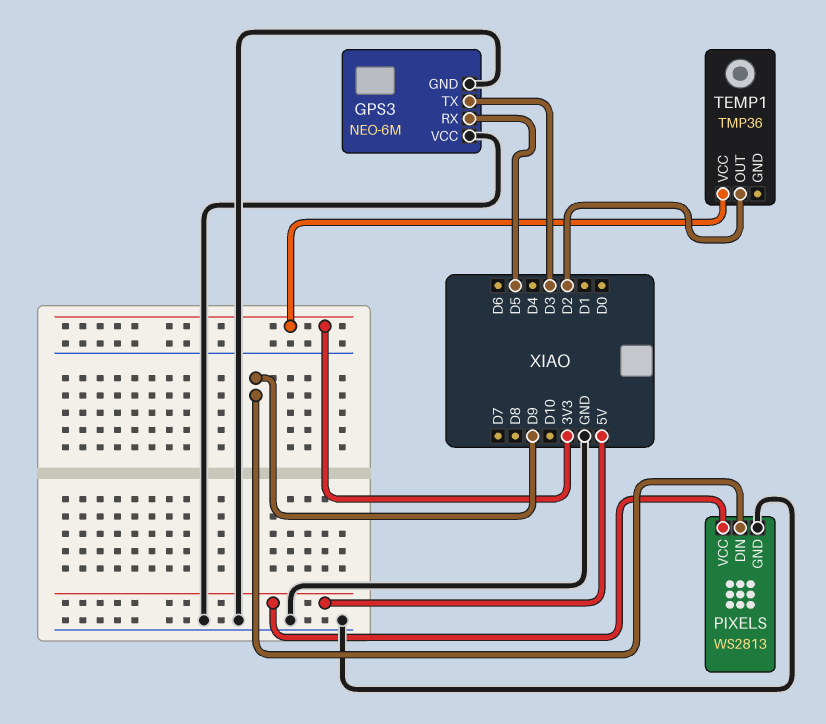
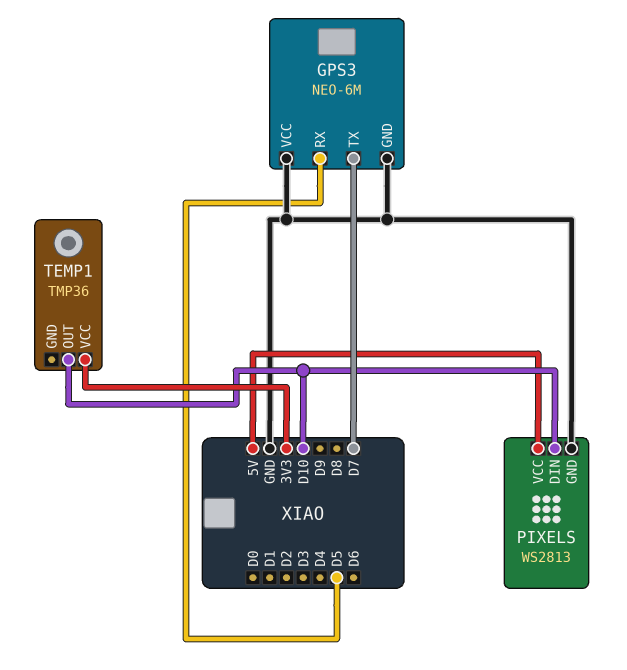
GPS3 pin TX: D3 -> D7
PIXELS pin DIN: D9 -> D10
TEMP1 pin OUT: D2 -> D10

